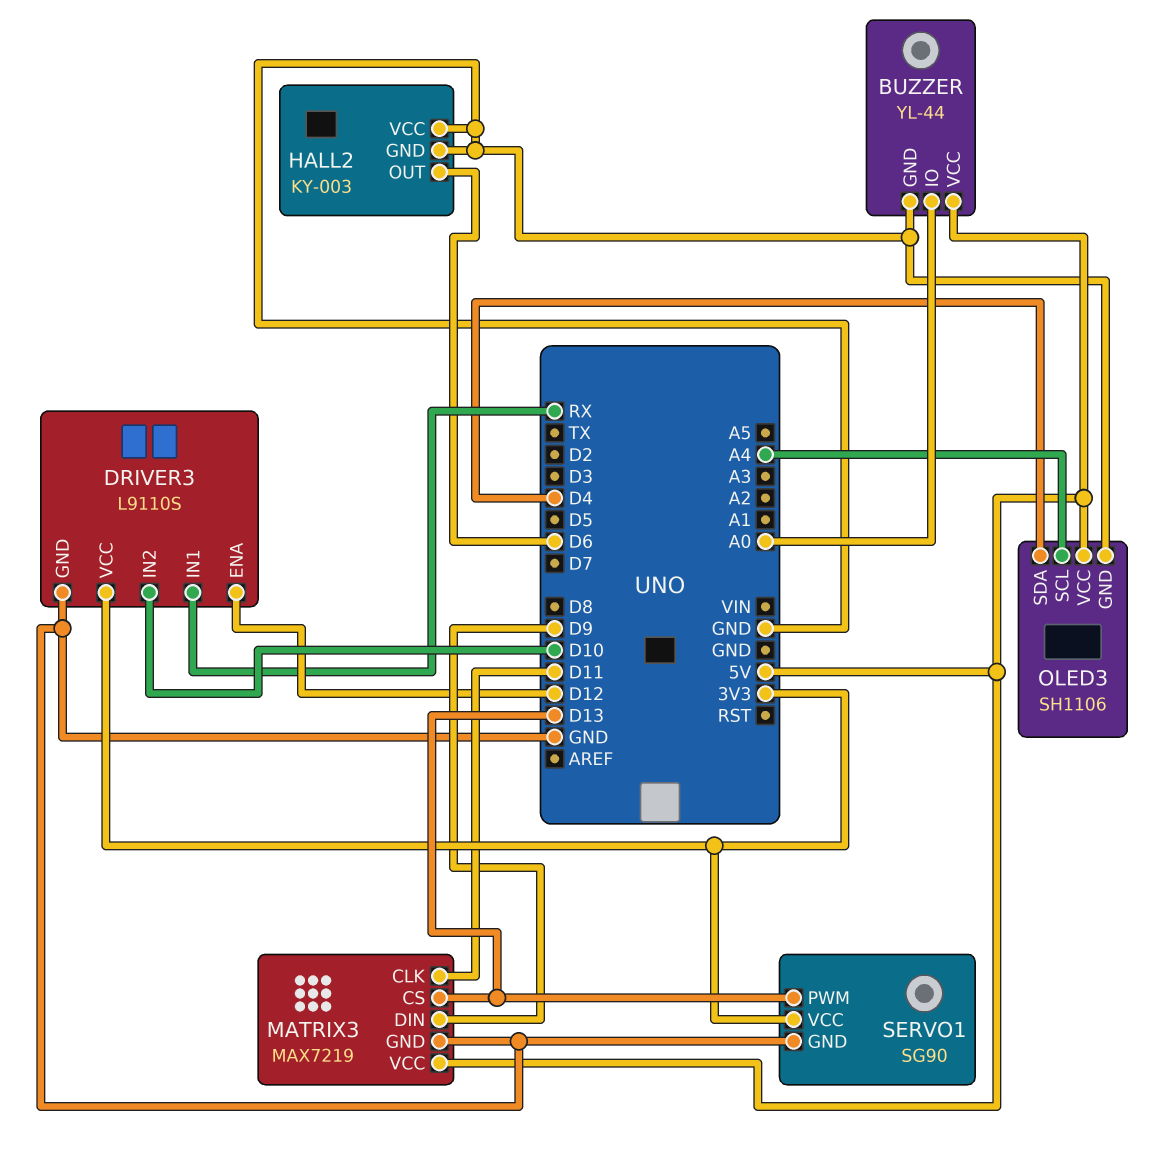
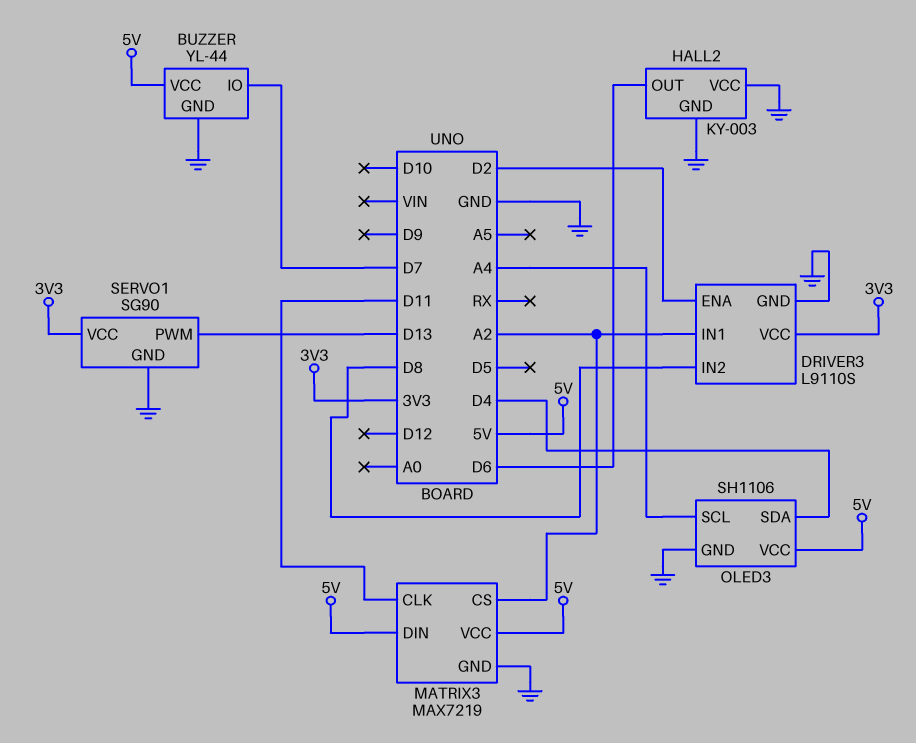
BUZZER pin IO: A0 -> D7
DRIVER3 pin ENA: D12 -> D2
DRIVER3 pin IN1: RX -> A2
DRIVER3 pin IN2: D10 -> D8
MATRIX3 pin CS: D13 -> A2
MATRIX3 pin DIN: D9 -> 5V

